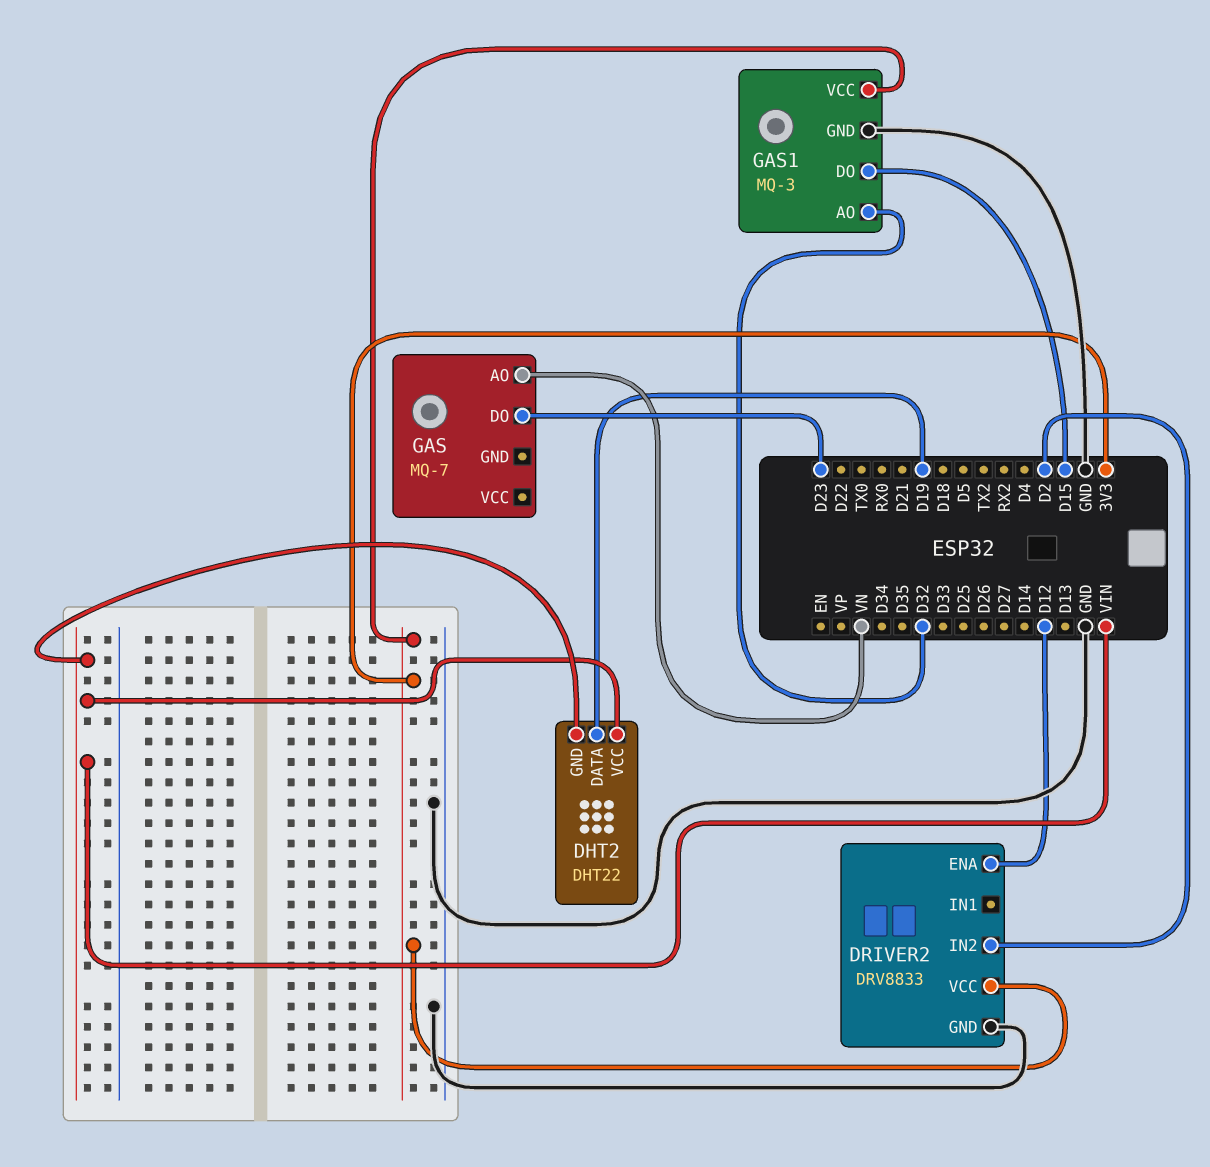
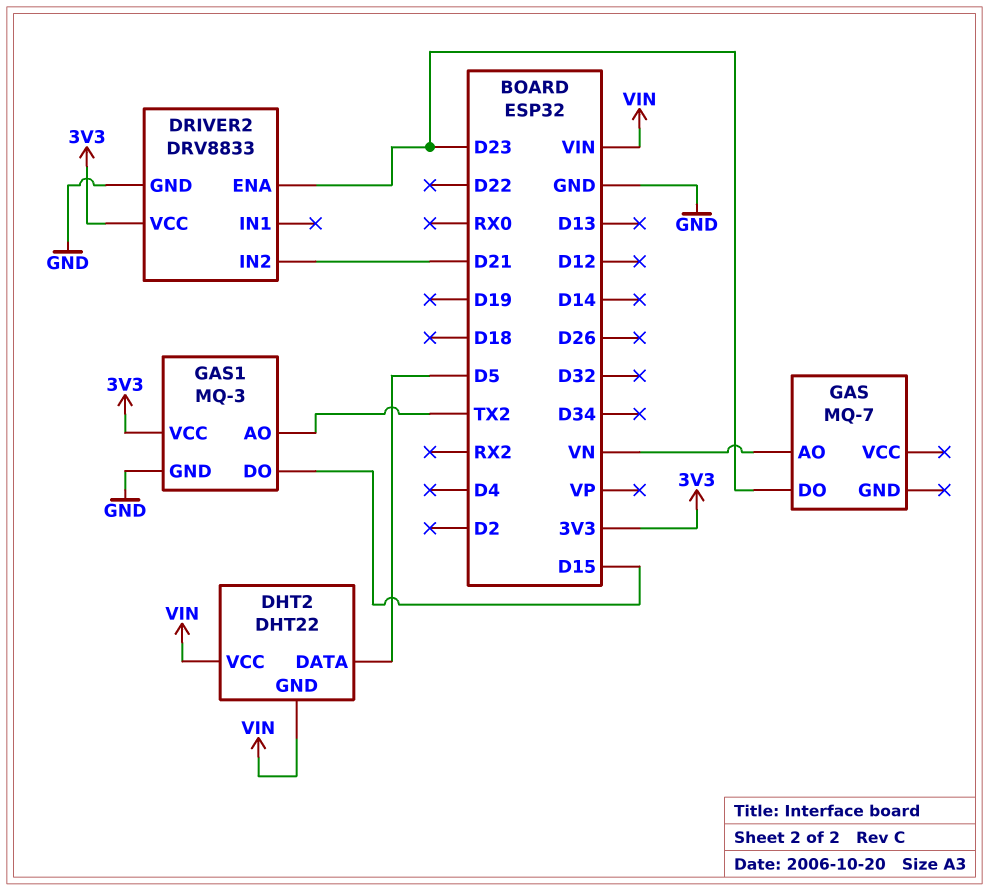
DHT2 pin DATA: D19 -> D5
DRIVER2 pin ENA: D12 -> D23
DRIVER2 pin IN2: D2 -> D21
GAS1 pin AO: D32 -> TX2

